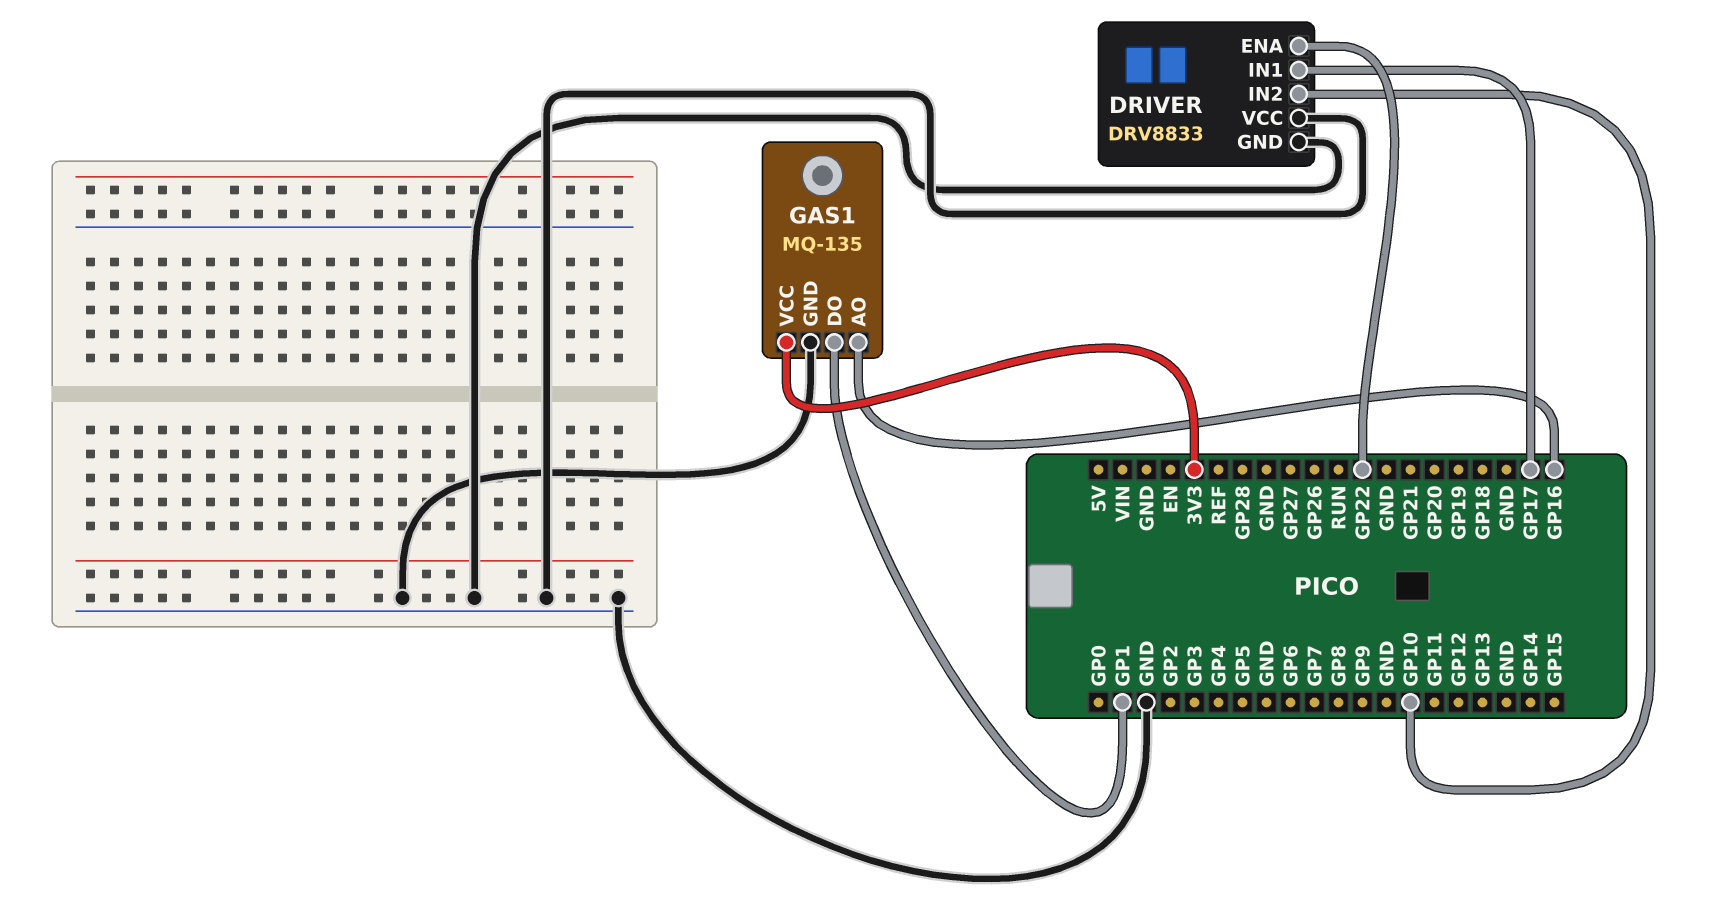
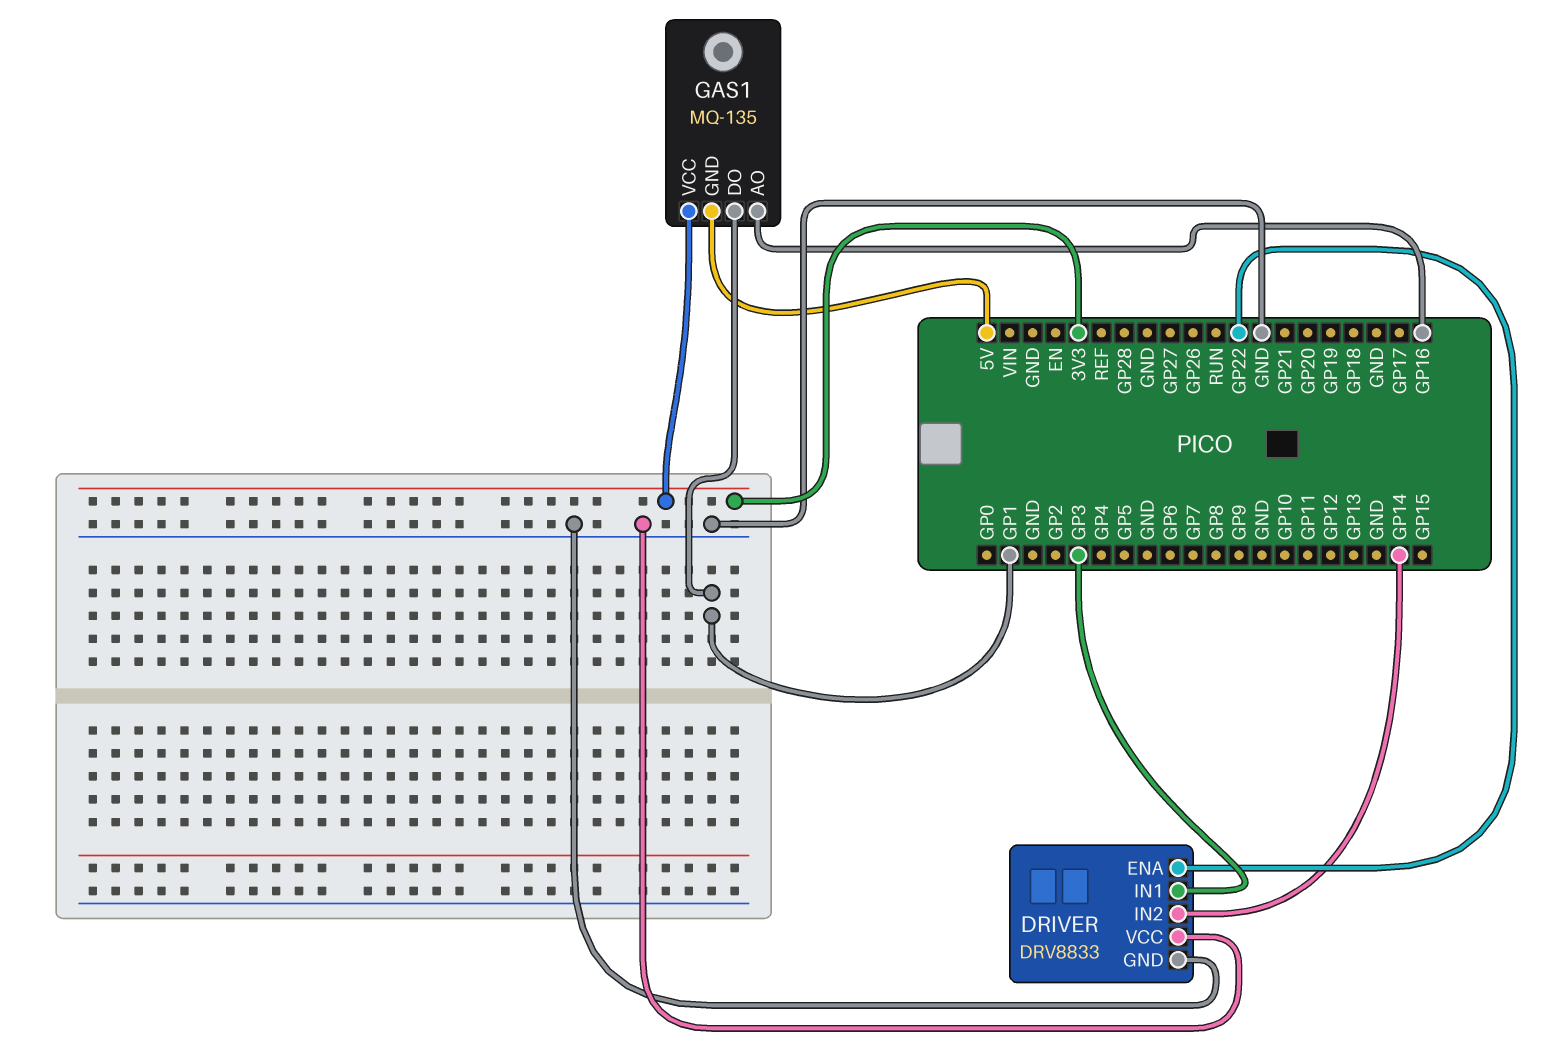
DRIVER pin IN1: GP17 -> GP3
DRIVER pin IN2: GP10 -> GP14
GAS1 pin GND: GND -> 5V

